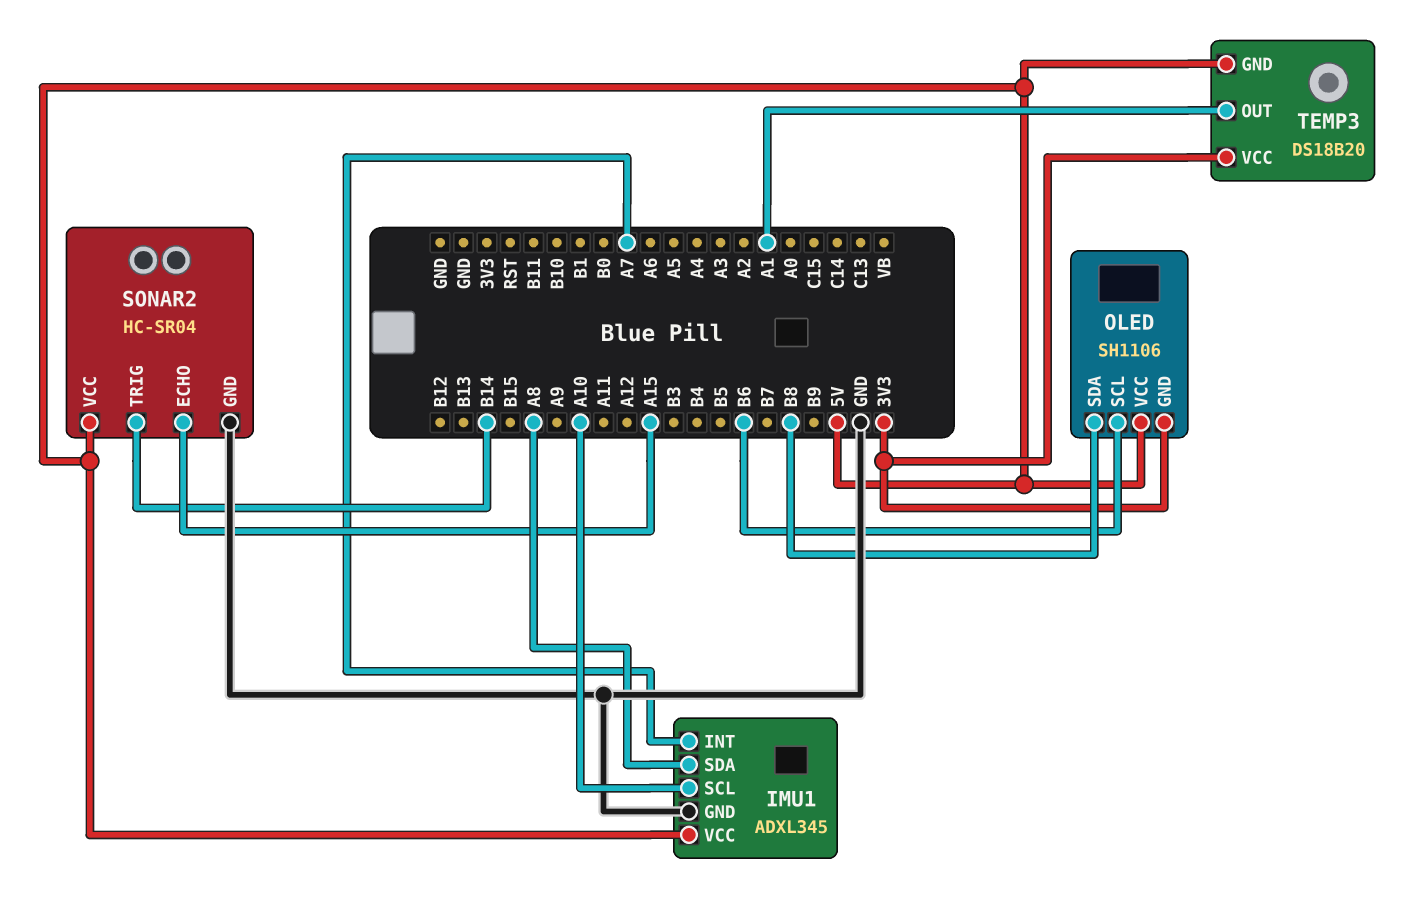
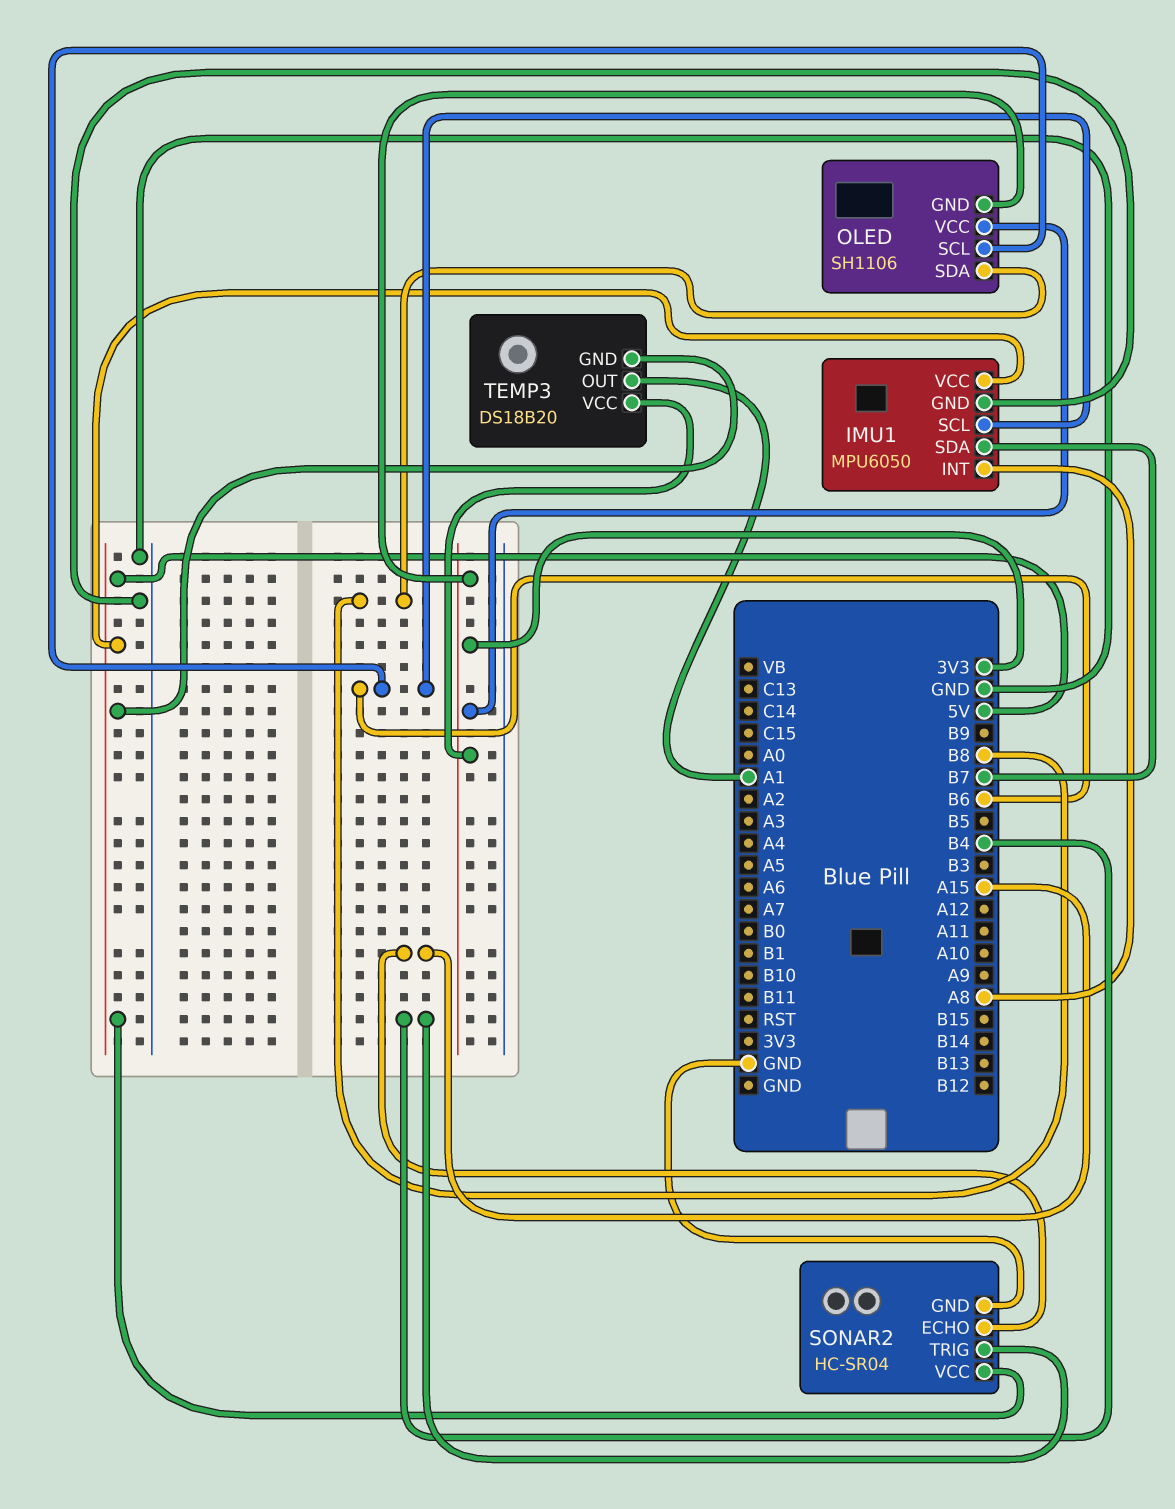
IMU1: ADXL345 -> MPU6050
IMU1 pin INT: A7 -> A8
IMU1 pin SCL: A10 -> B6
IMU1 pin SDA: A8 -> B7
OLED pin VCC: 5V -> 3V3
SONAR2 pin TRIG: B14 -> B4

